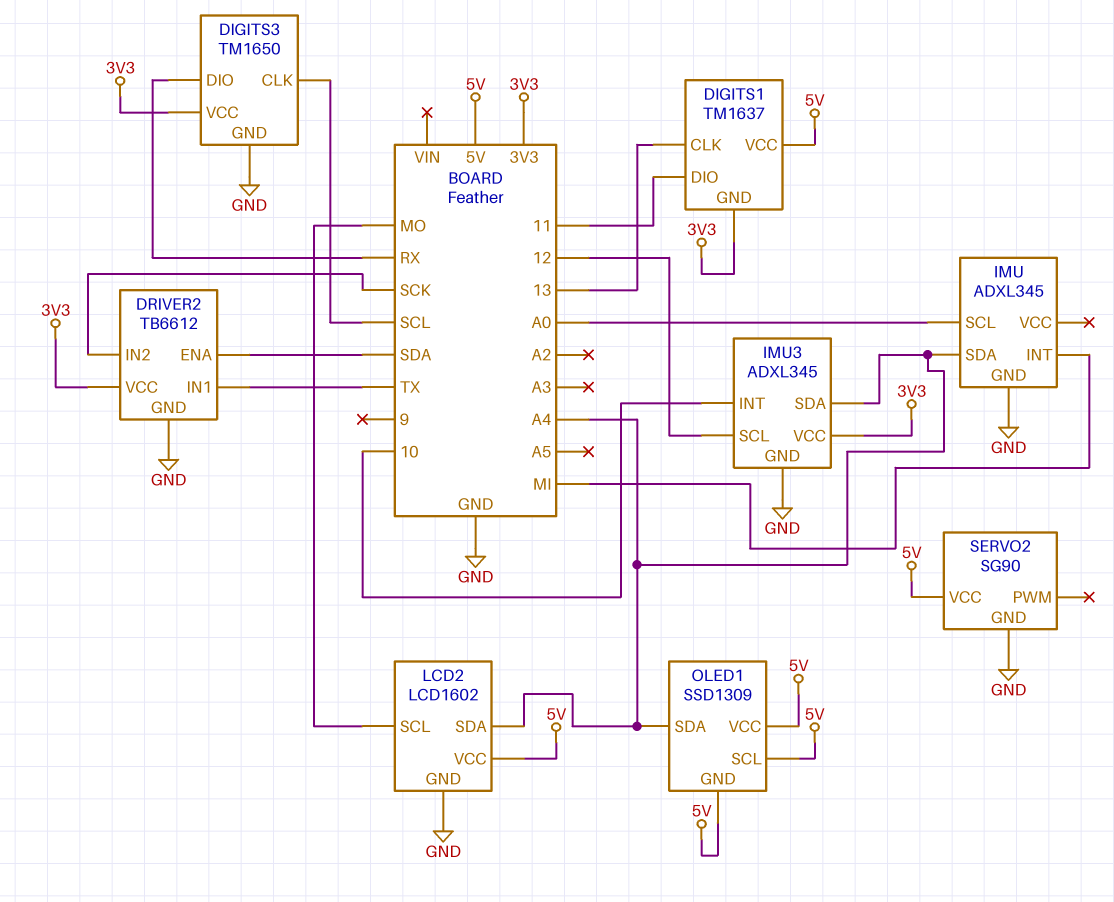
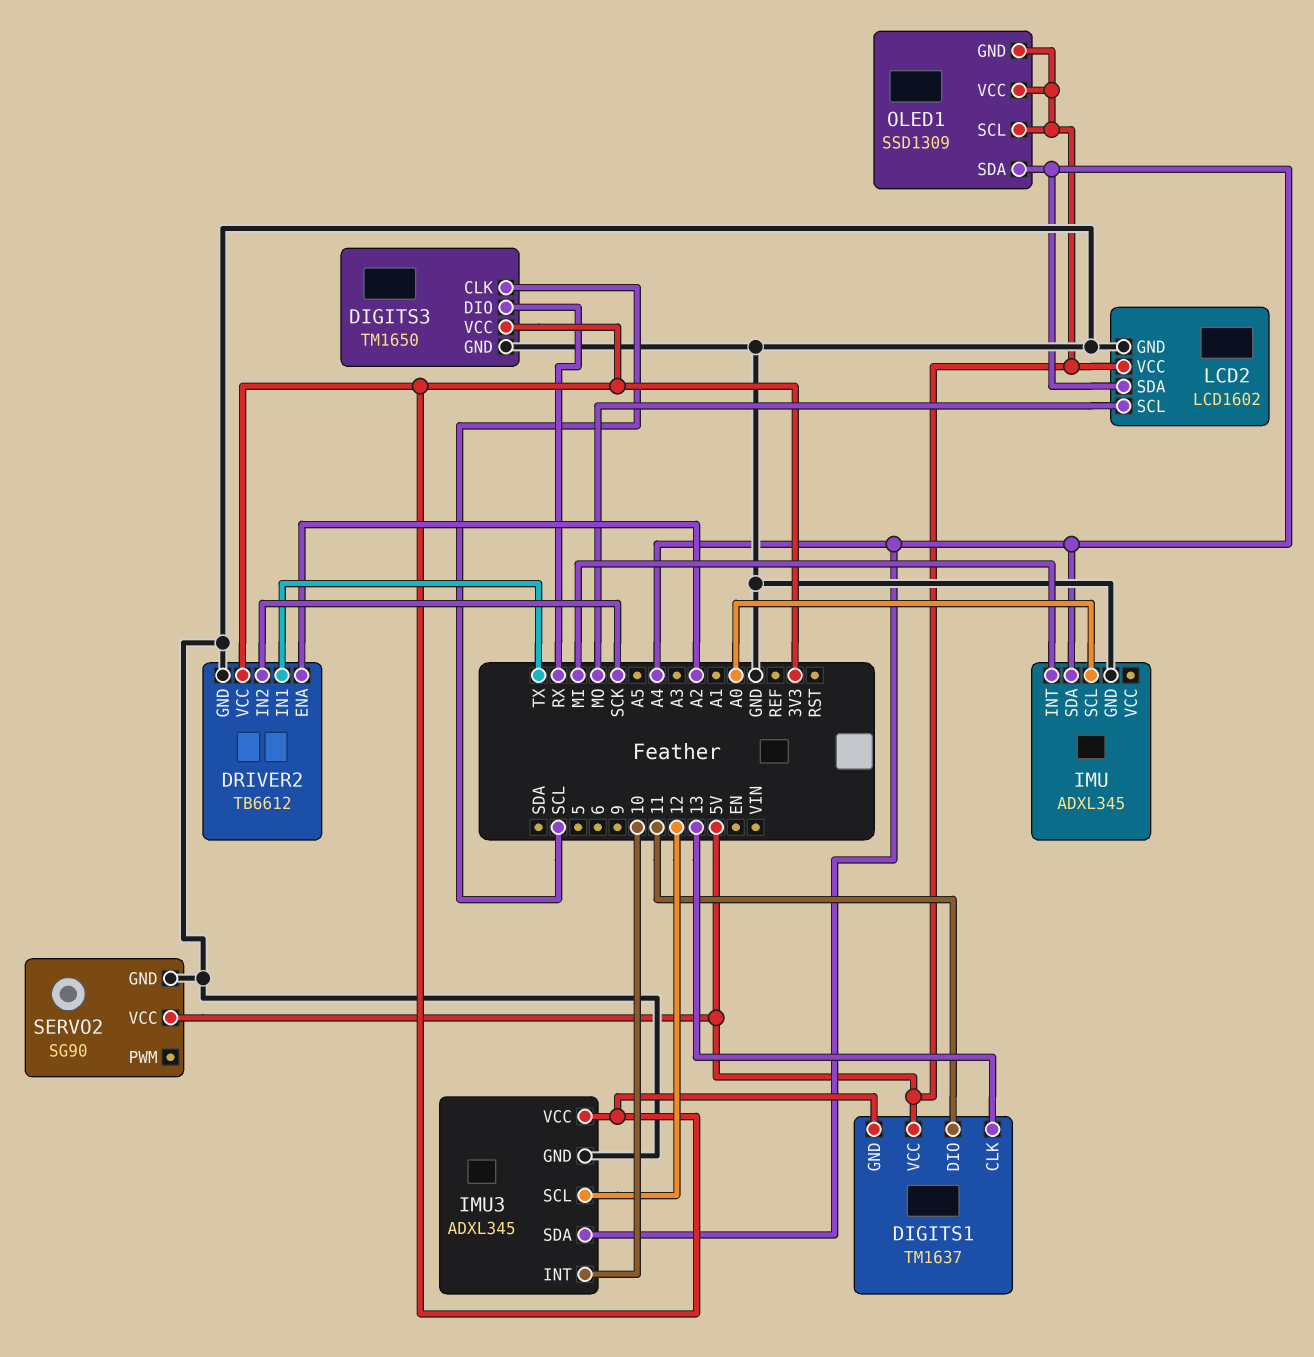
DRIVER2 pin ENA: SDA -> A2

